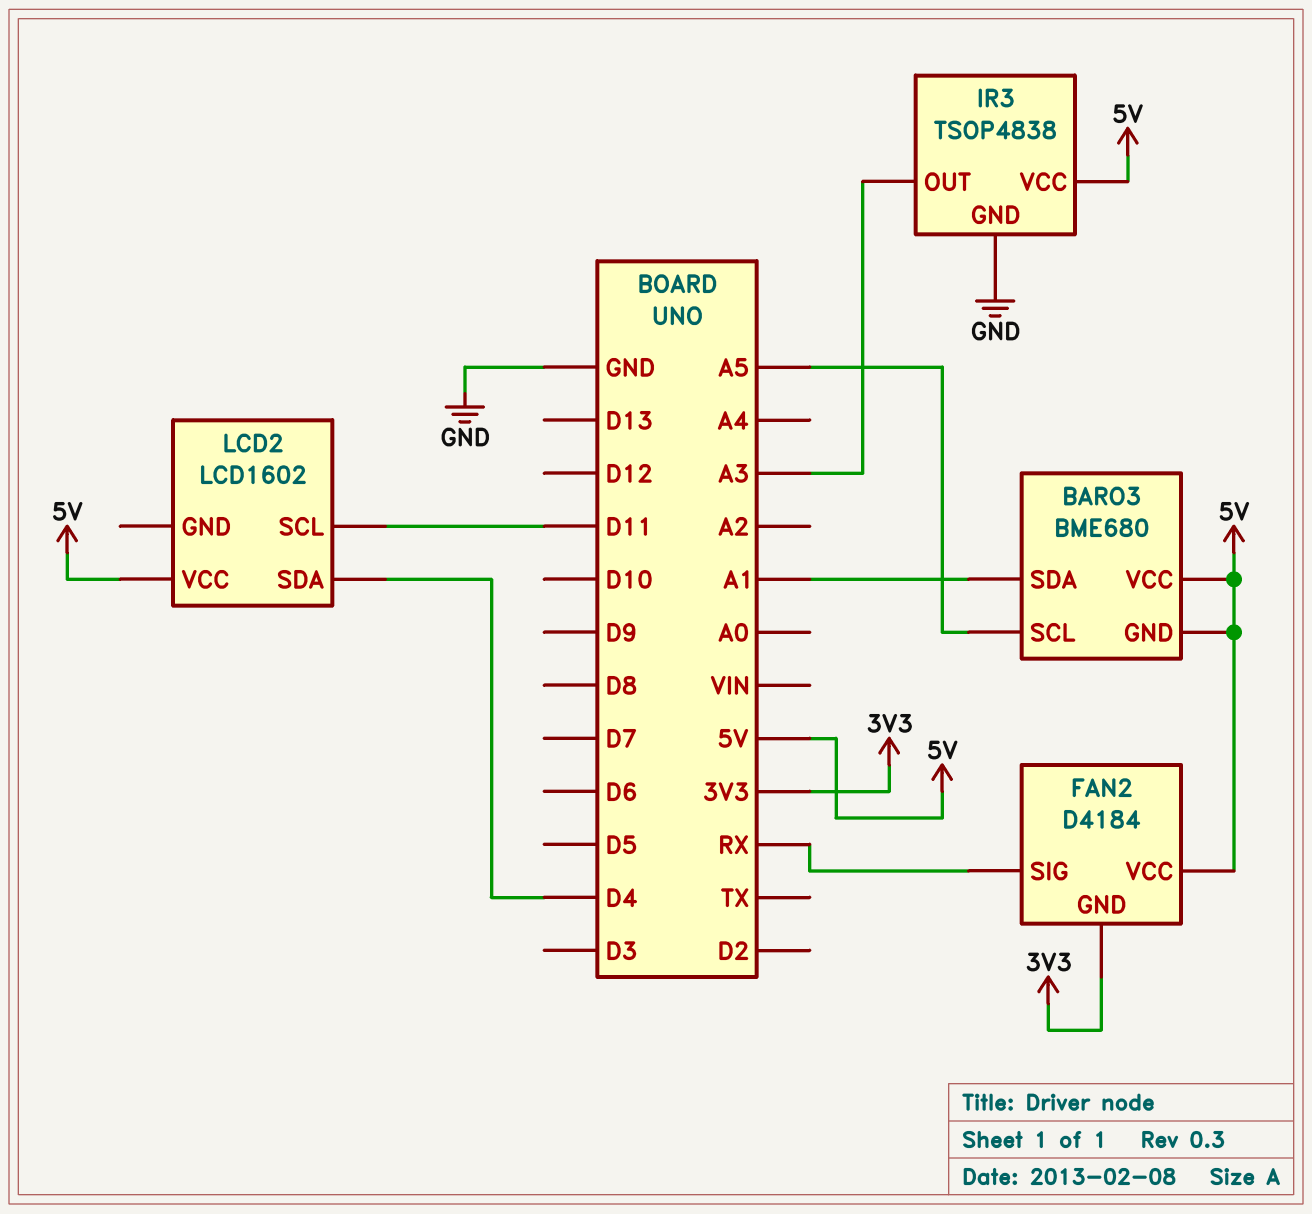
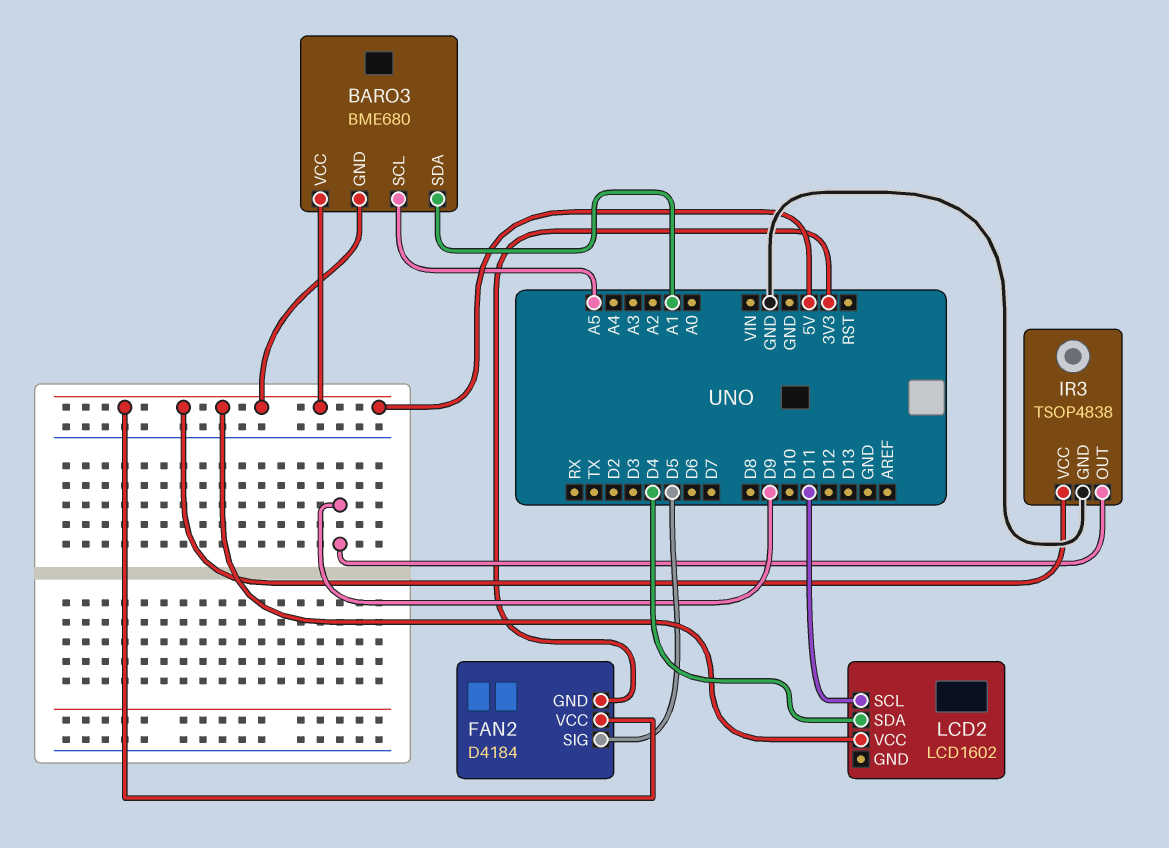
FAN2 pin SIG: RX -> D5
IR3 pin OUT: A3 -> D9

